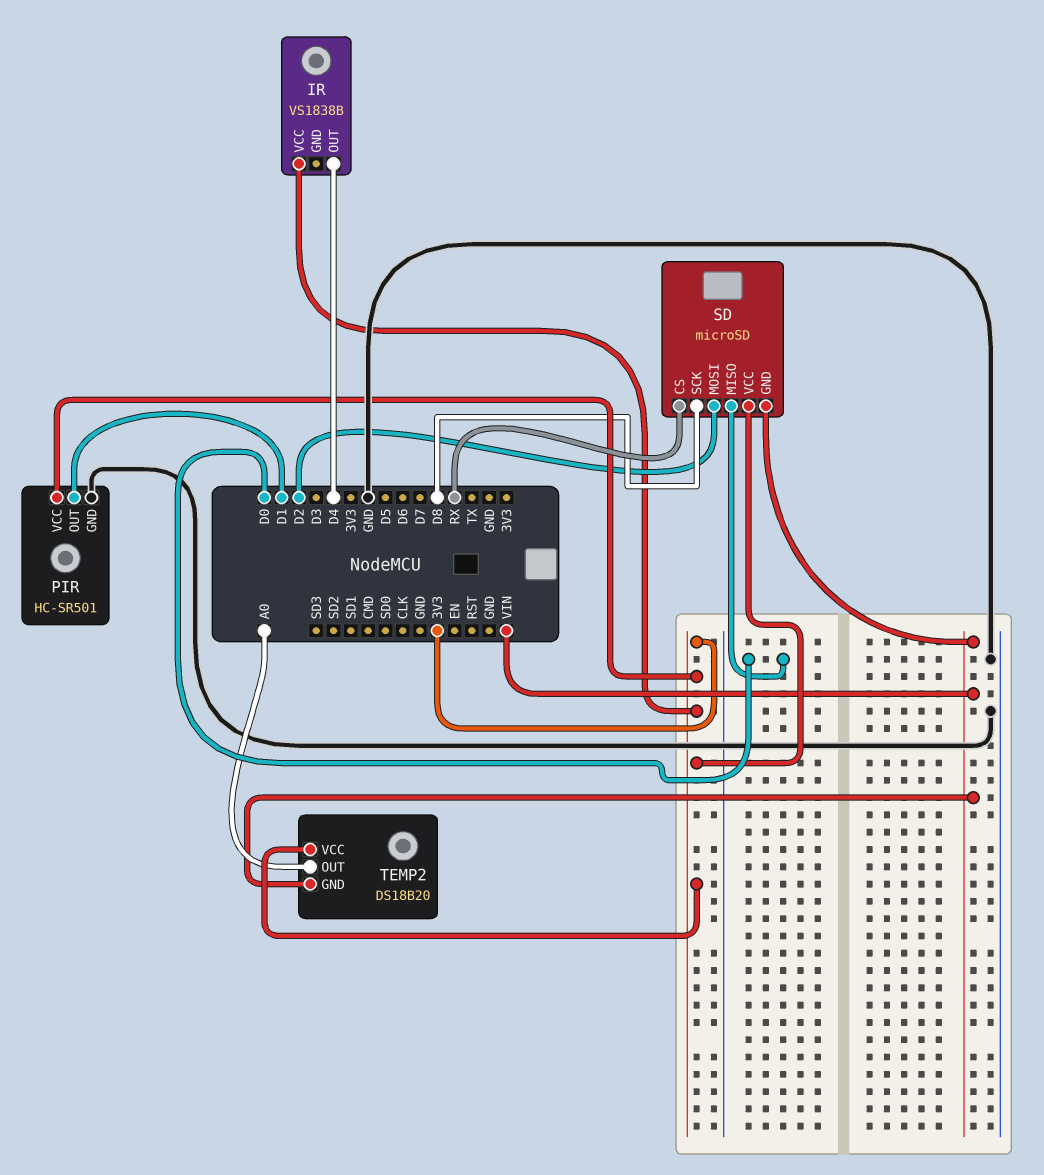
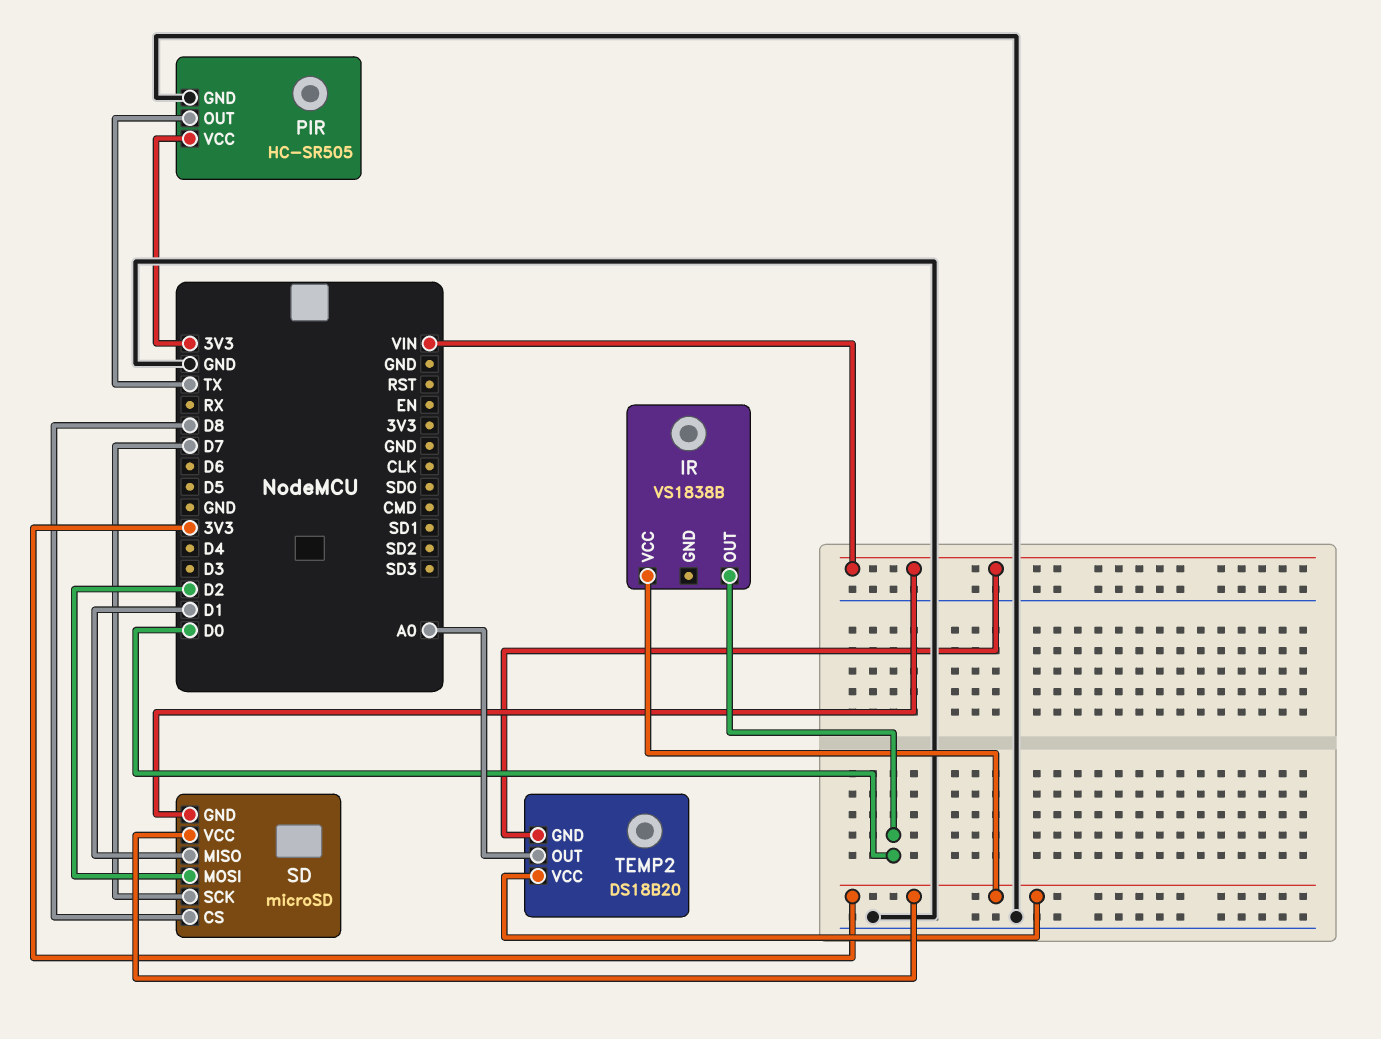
IR pin OUT: D4 -> D0
PIR: HC-SR501 -> HC-SR505
PIR pin OUT: D1 -> TX
SD pin CS: RX -> D8
SD pin MISO: D0 -> D1
SD pin SCK: D8 -> D7

